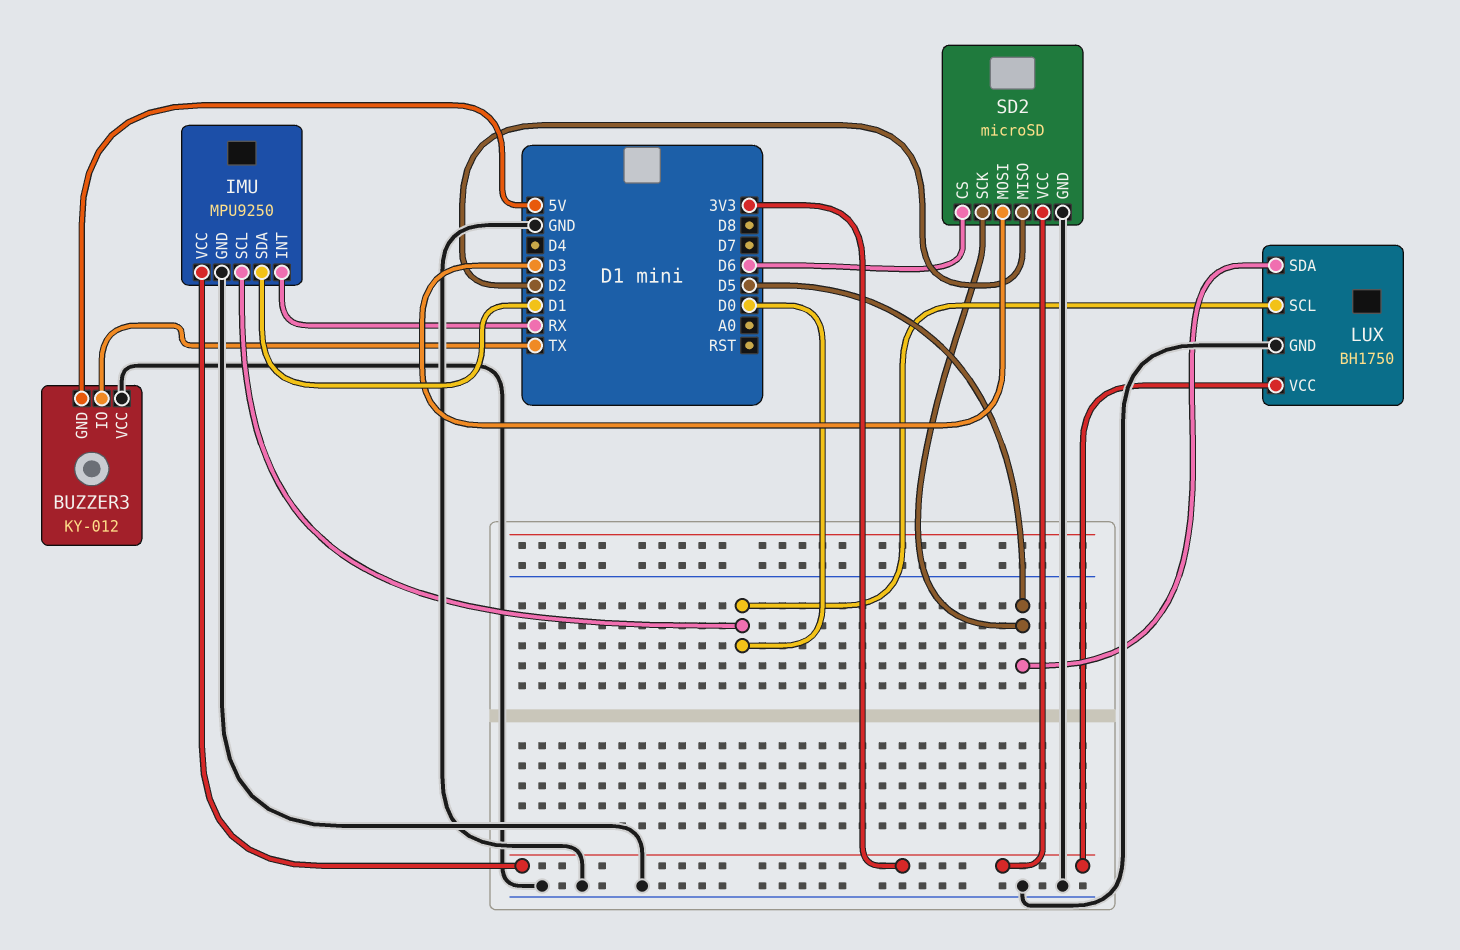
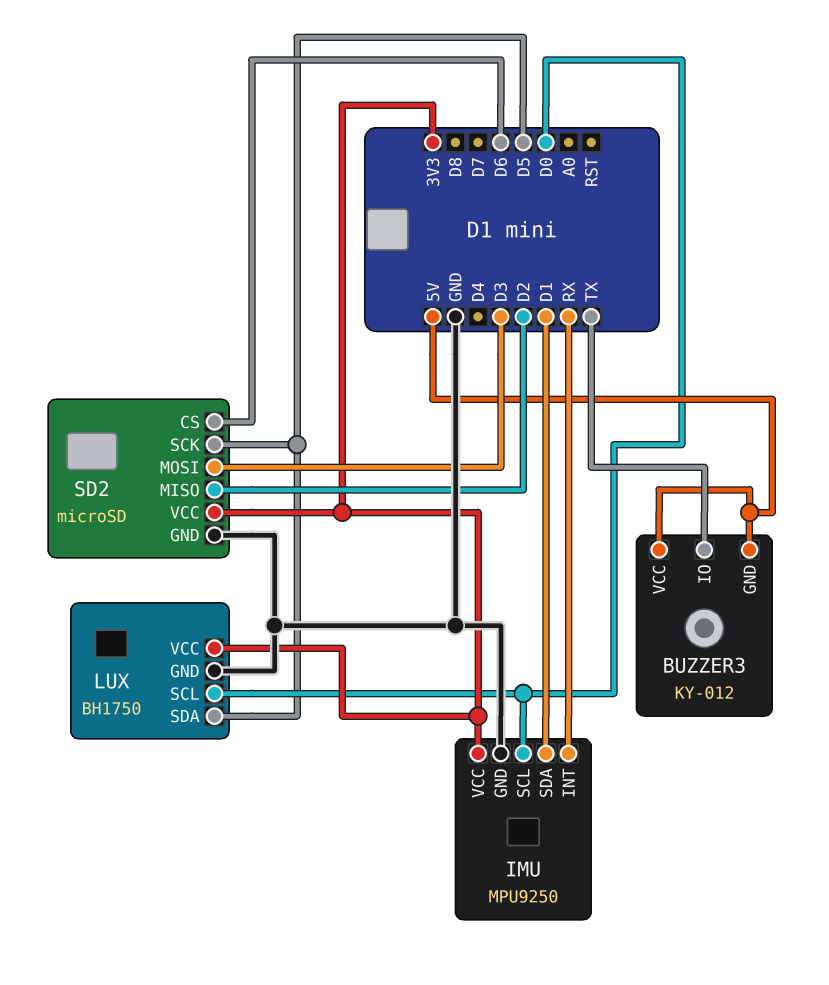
BUZZER3 pin VCC: GND -> 5V

